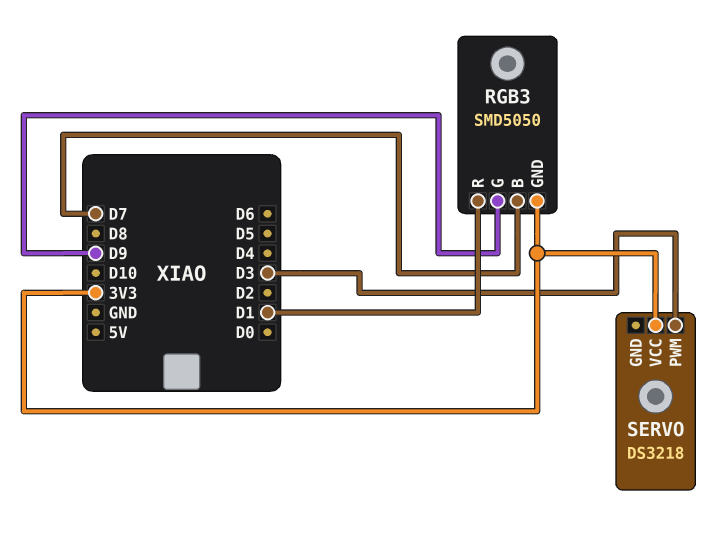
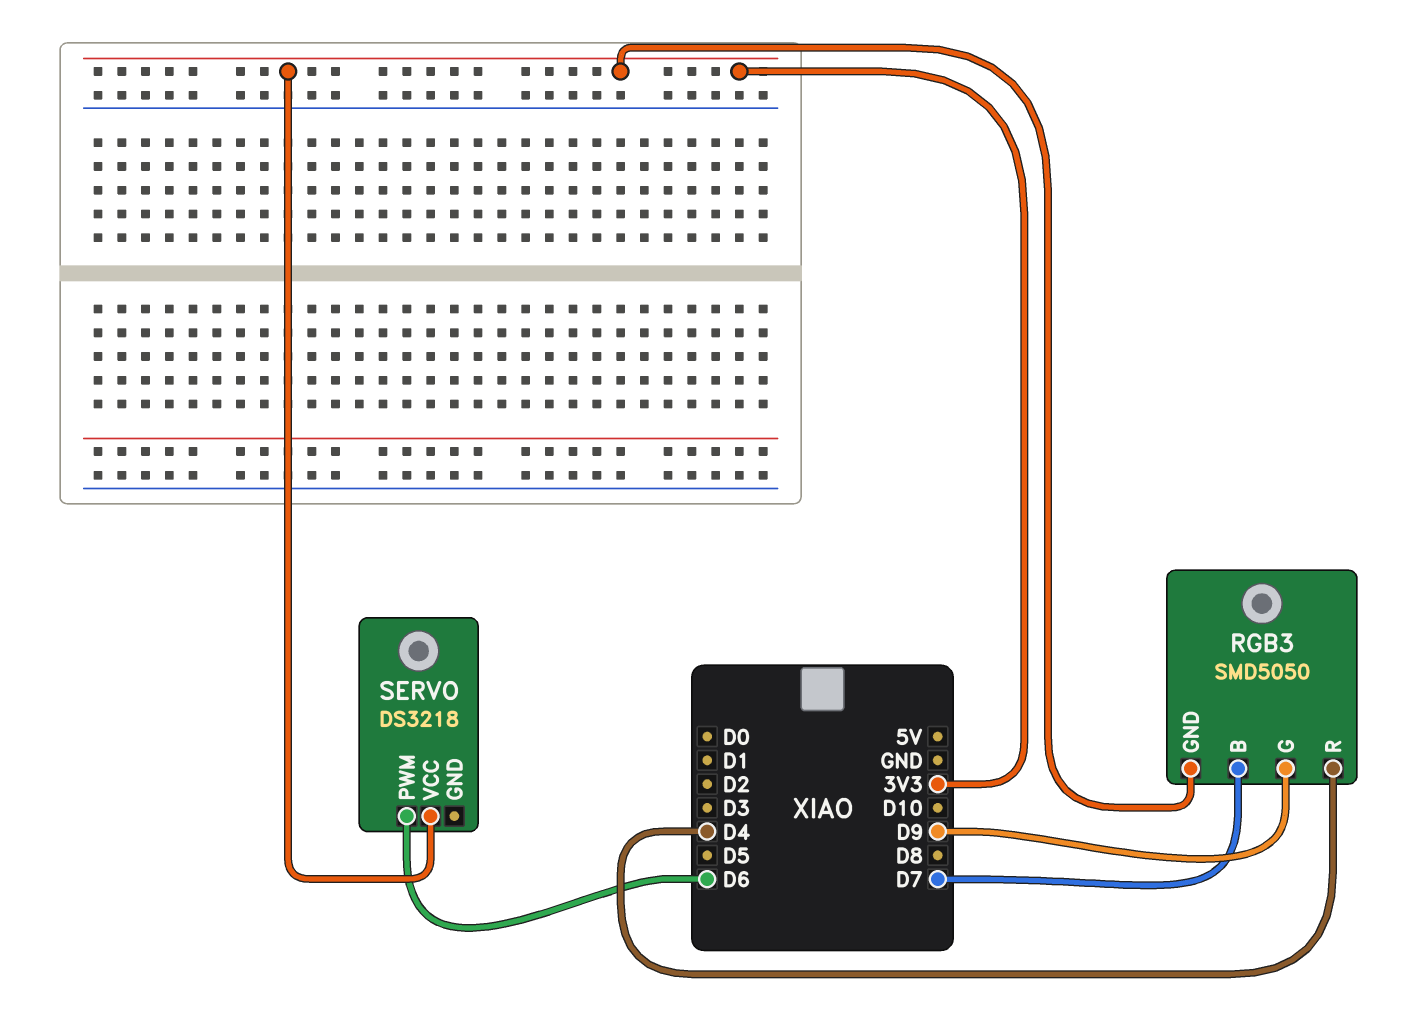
RGB3 pin R: D1 -> D4
SERVO pin PWM: D3 -> D6

